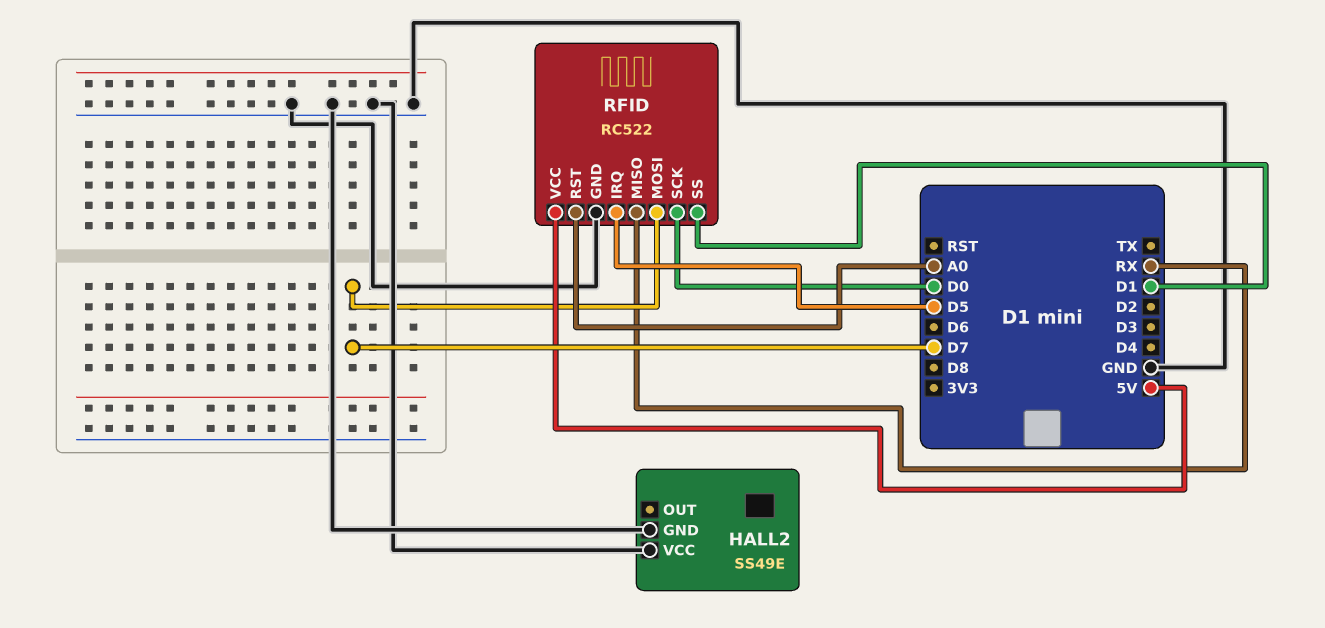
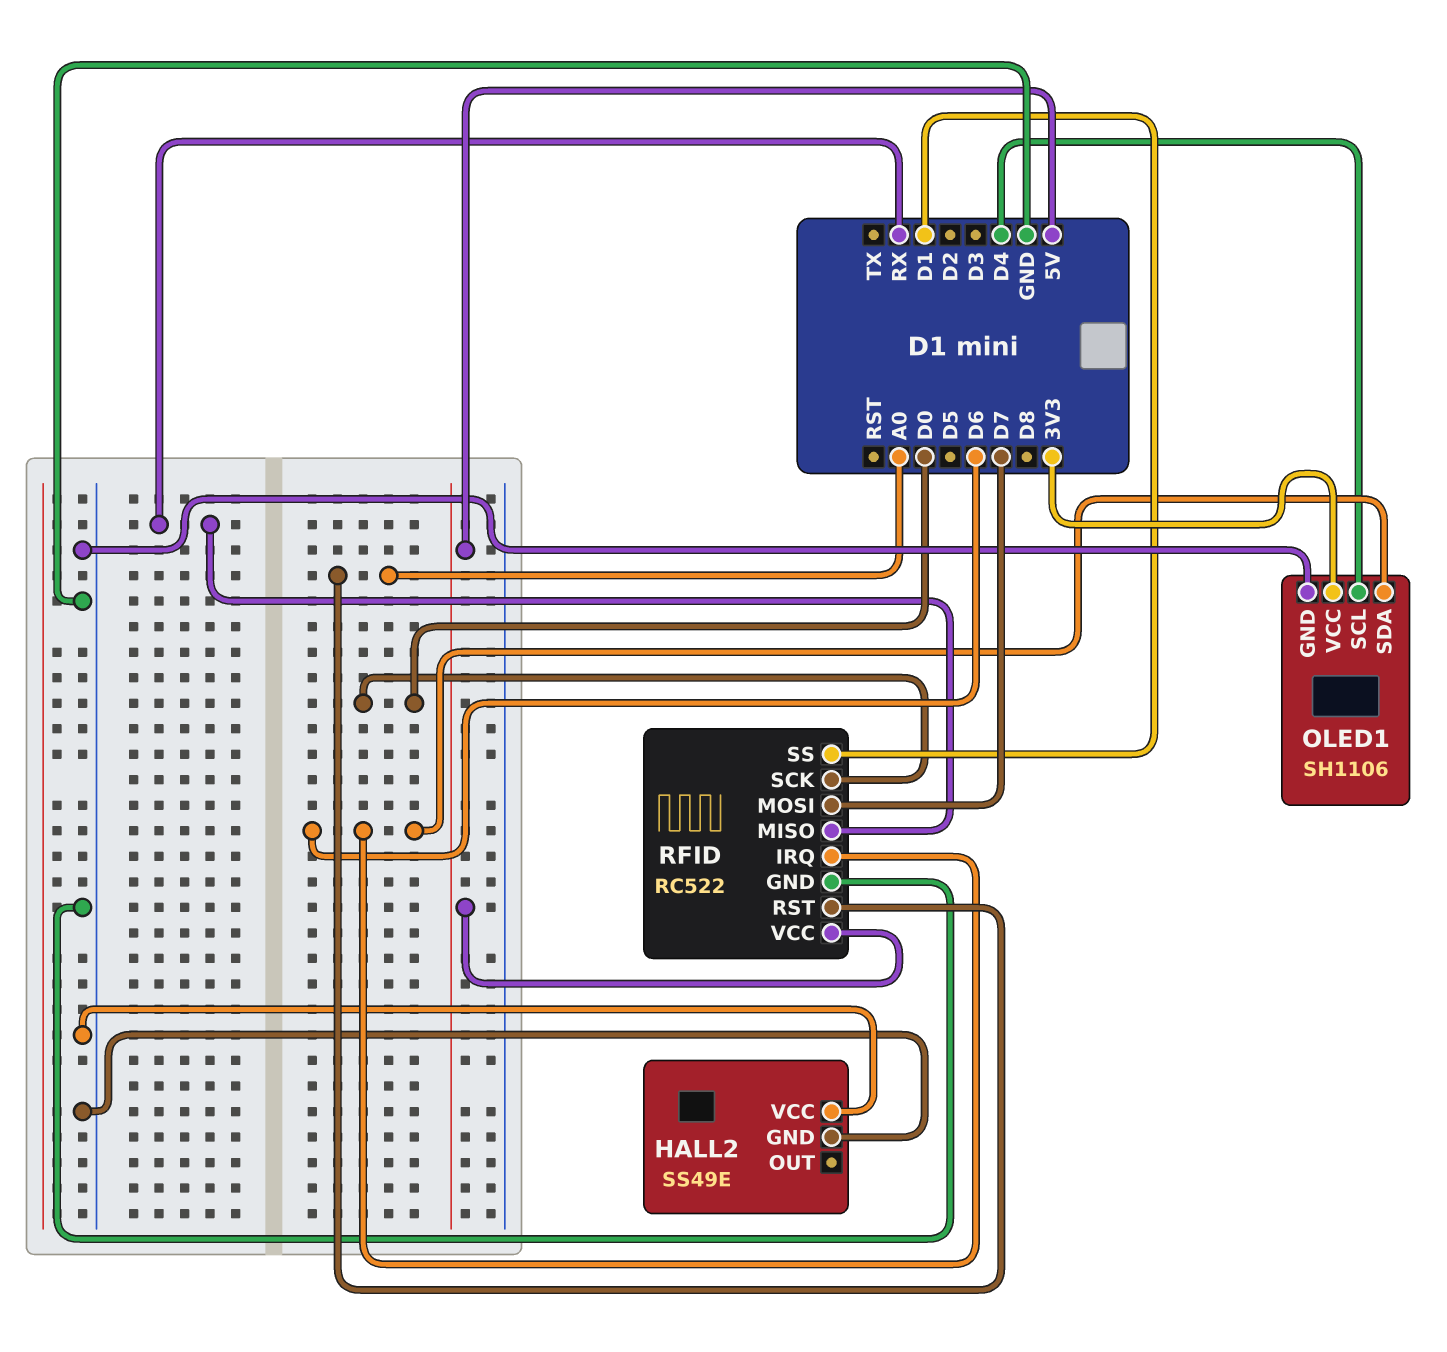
OLED1: none -> SH1106
OLED1 pin GND: none -> GND
OLED1 pin SCL: none -> D4
OLED1 pin SDA: none -> D6
OLED1 pin VCC: none -> 3V3
RFID pin IRQ: D5 -> D6

